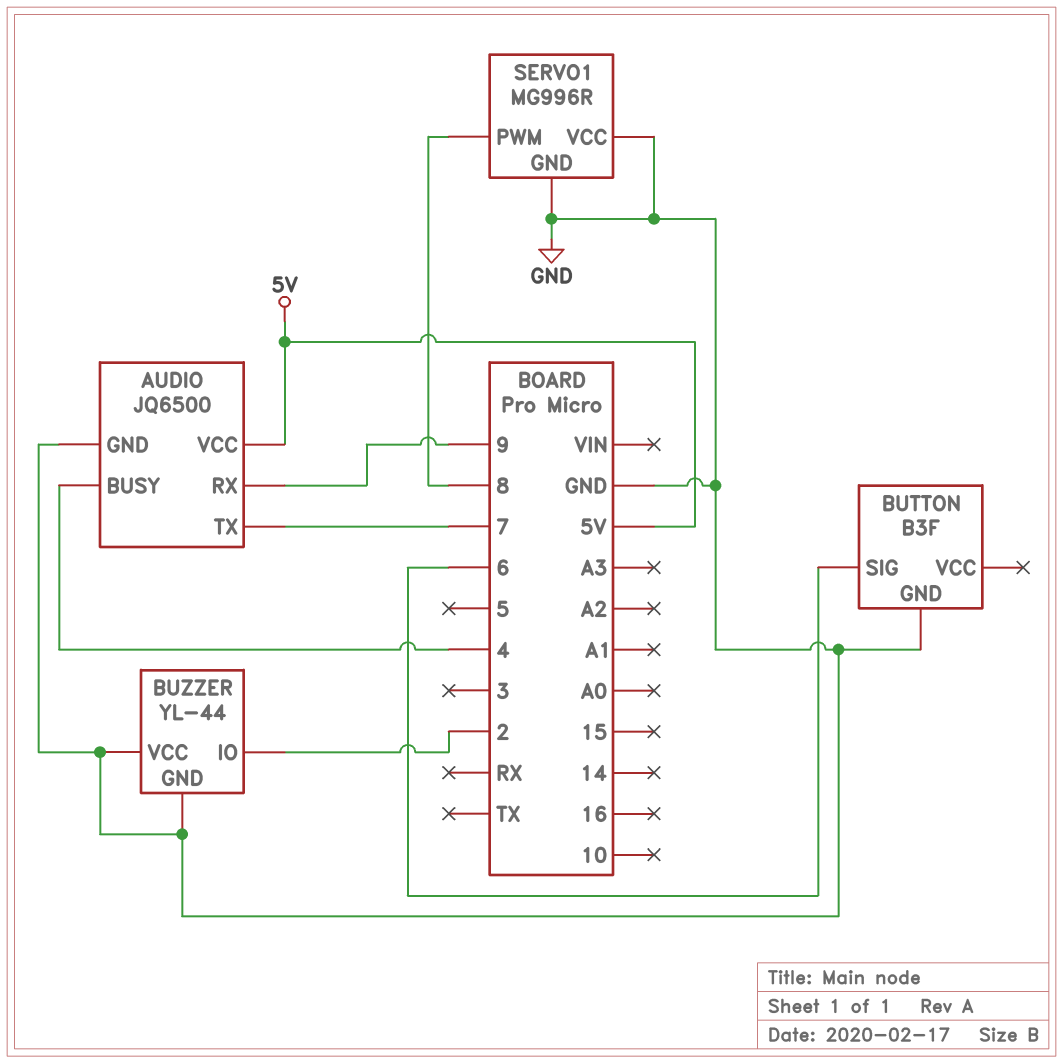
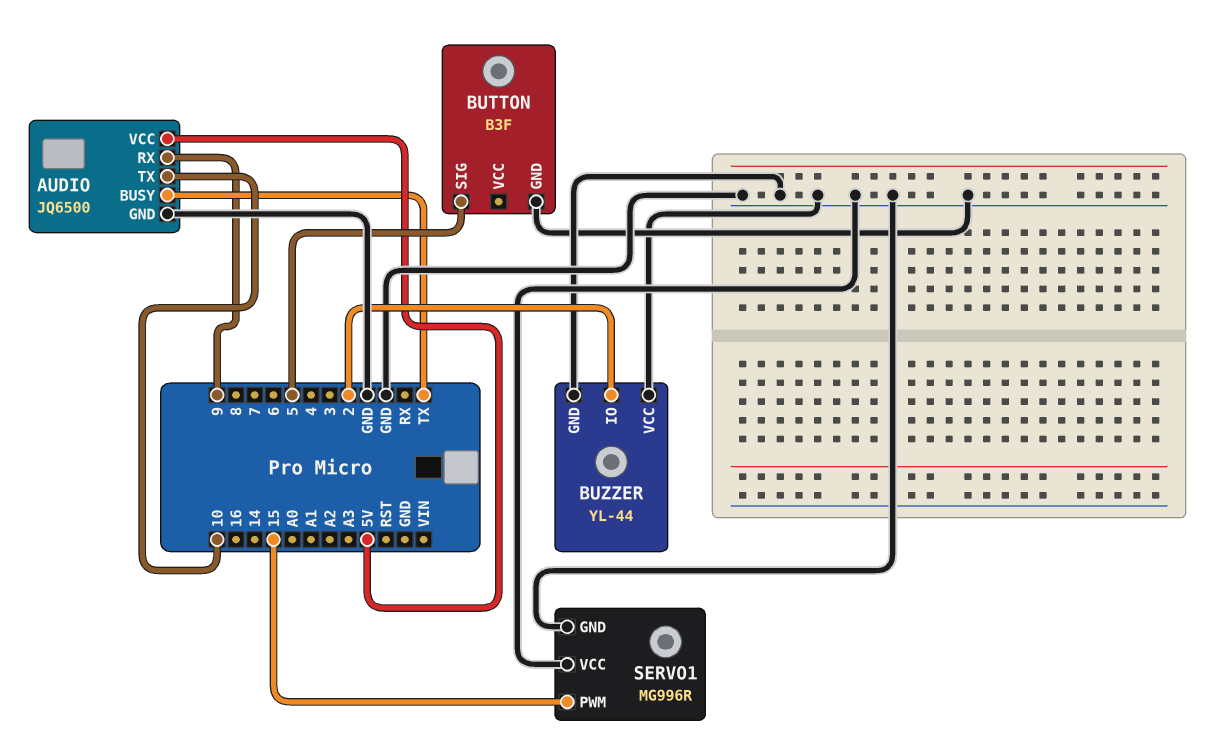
AUDIO pin BUSY: 4 -> TX
AUDIO pin TX: 7 -> 10
BUTTON pin SIG: 6 -> 5
SERVO1 pin PWM: 8 -> 15

